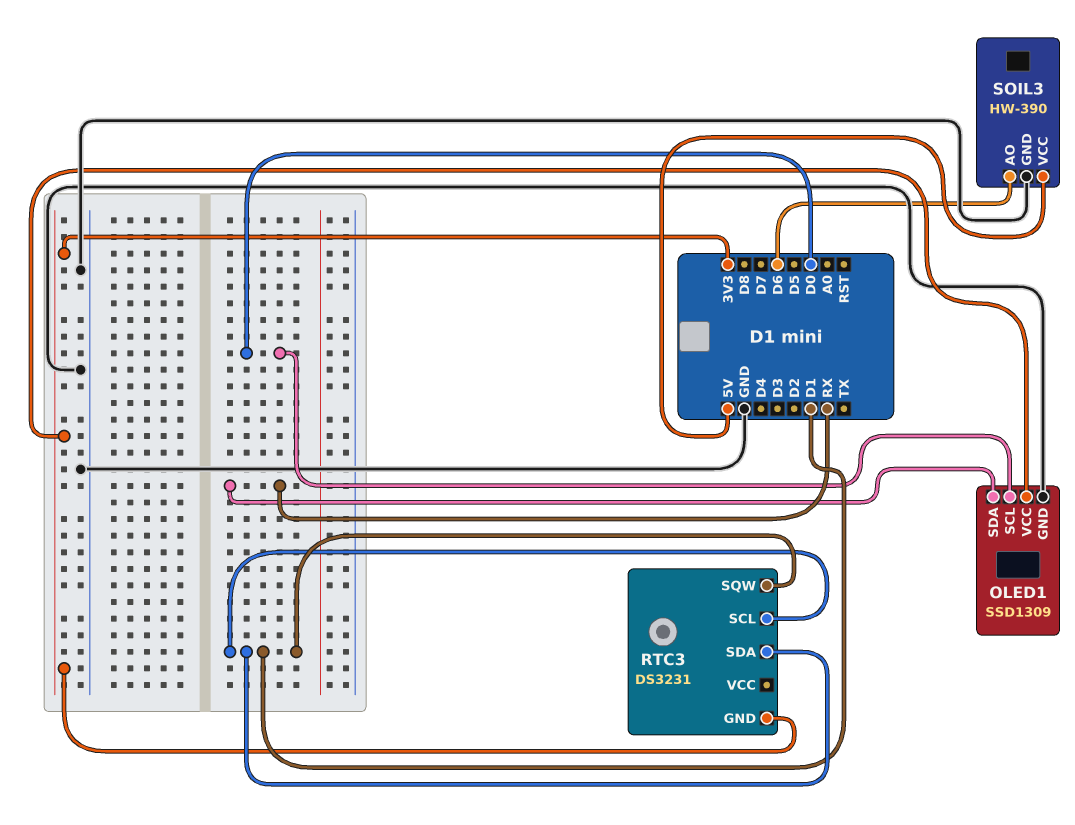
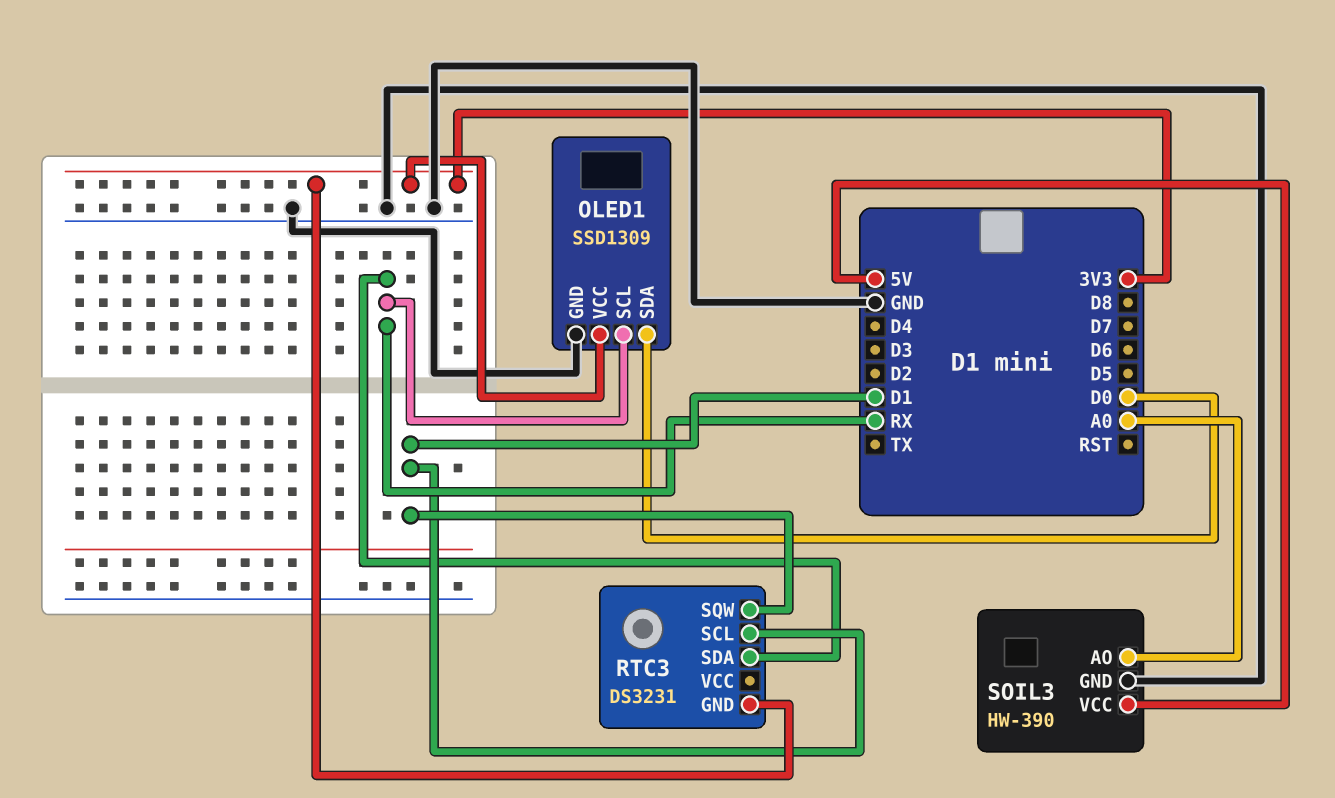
OLED1 pin SCL: D0 -> RX
OLED1 pin SDA: RX -> D0
RTC3 pin SDA: D1 -> RX
SOIL3 pin AO: D6 -> A0

